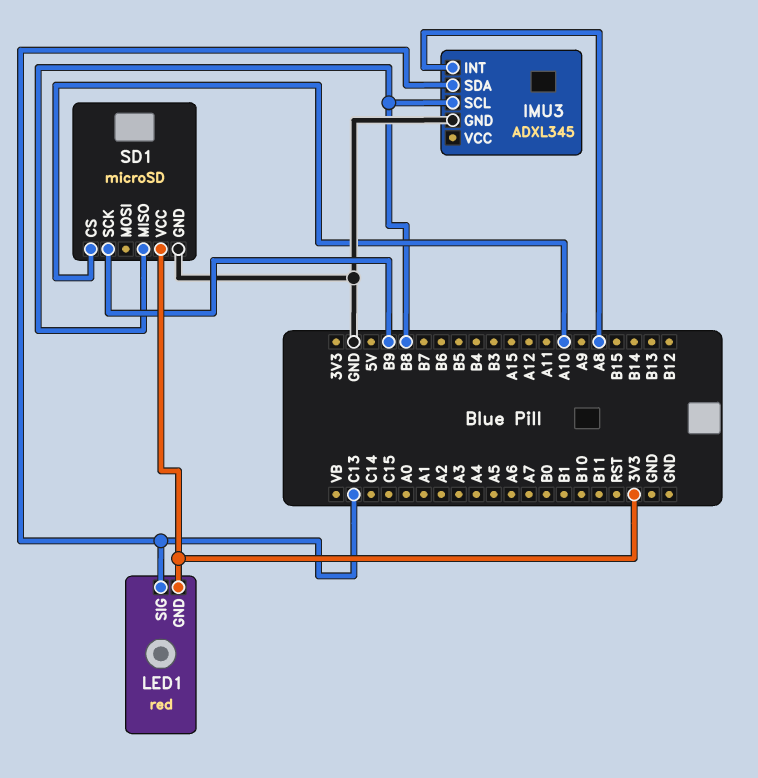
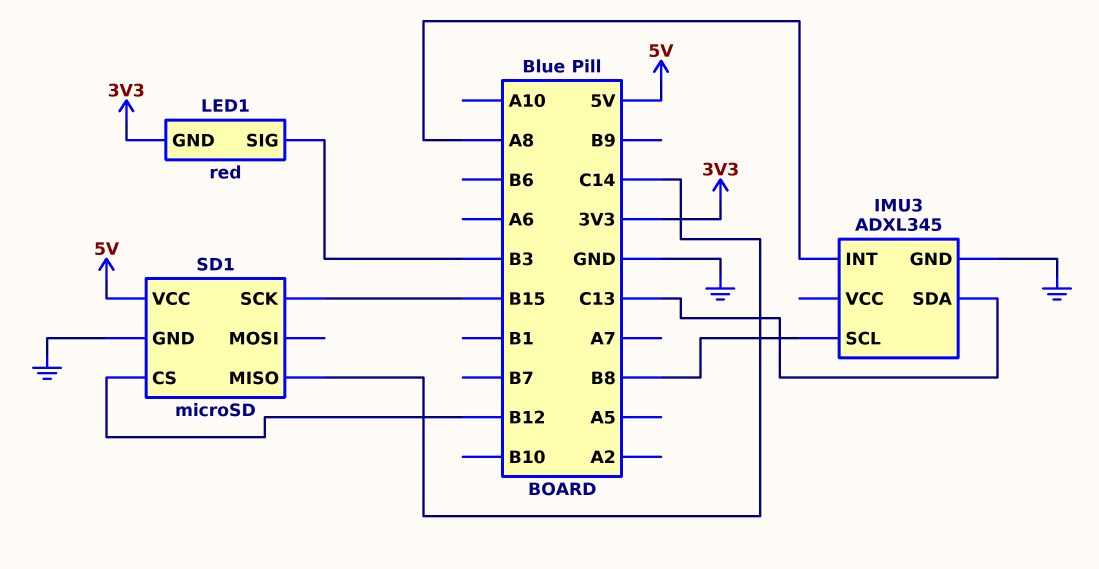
LED1 pin SIG: C13 -> B3
SD1 pin CS: A10 -> B12
SD1 pin MISO: B8 -> C14
SD1 pin SCK: B9 -> B15
SD1 pin VCC: 3V3 -> 5V

